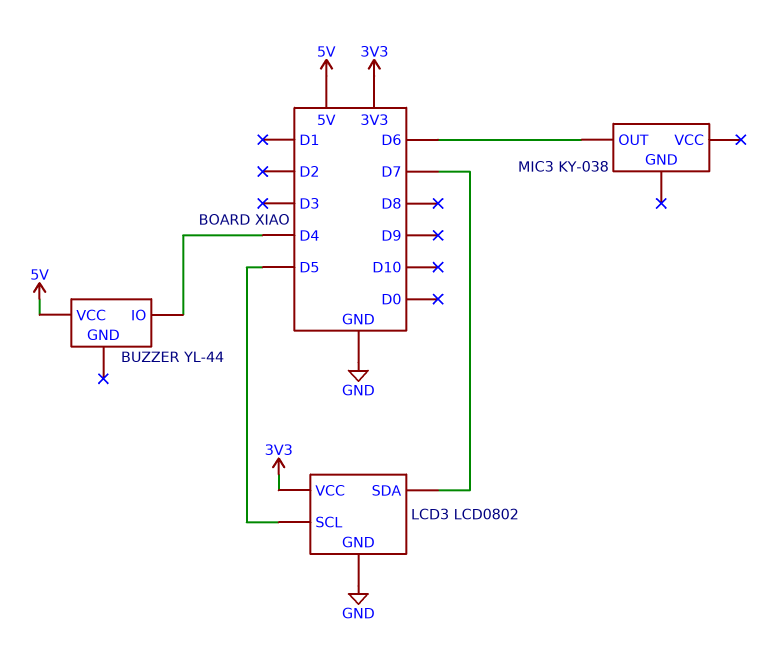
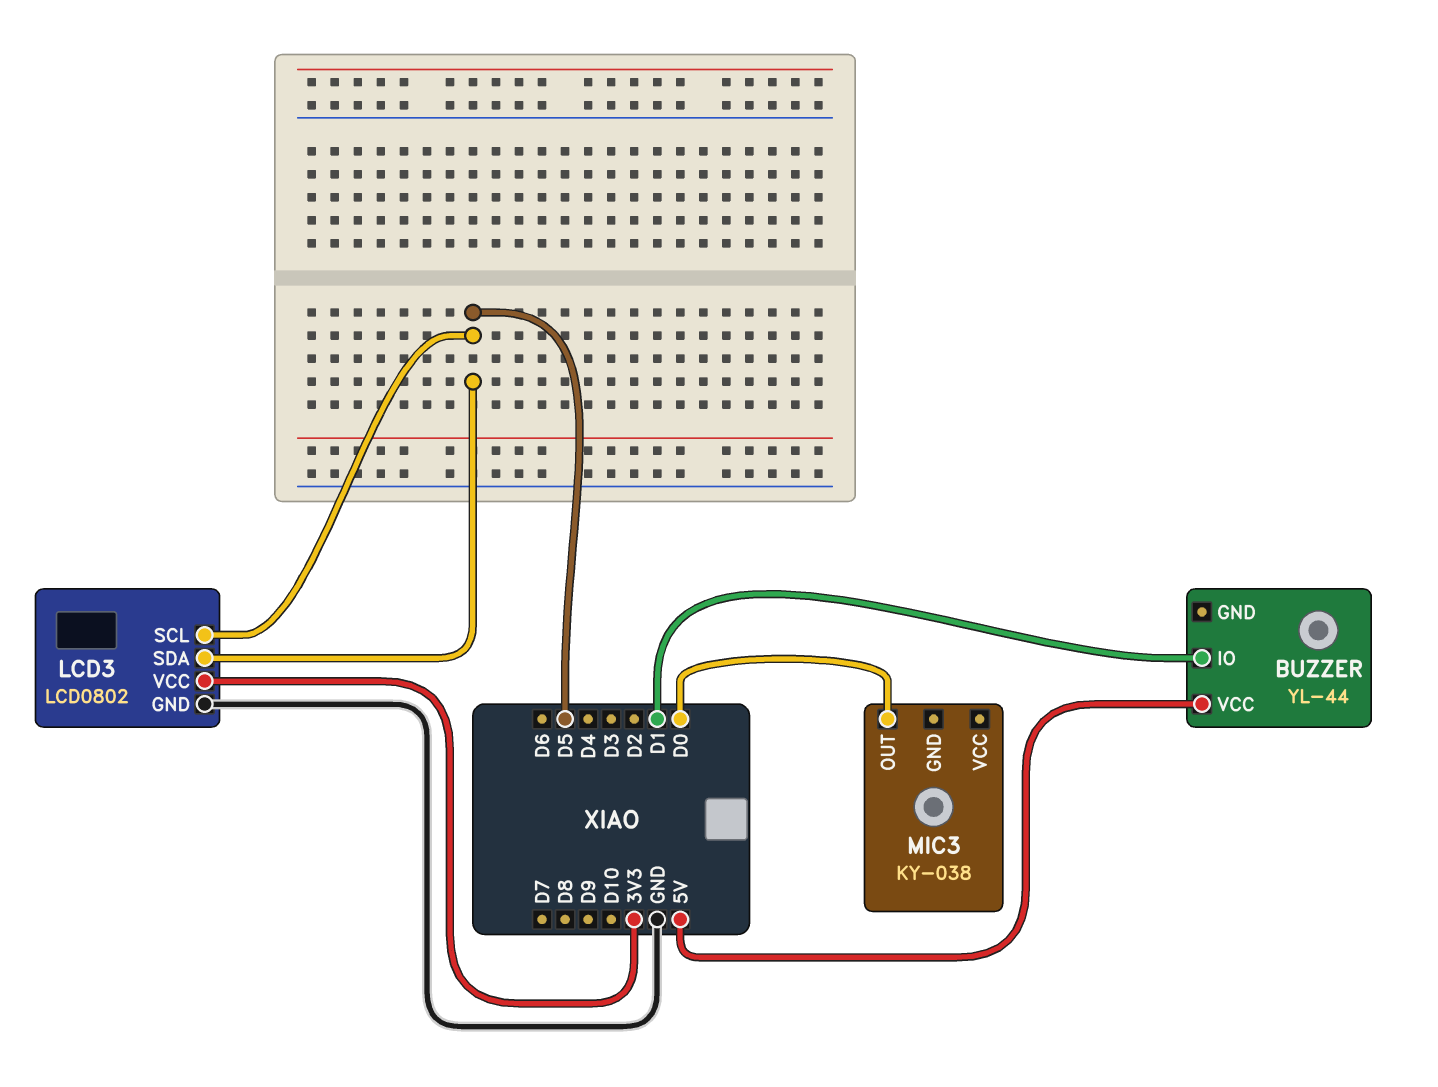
BUZZER pin IO: D4 -> D1
LCD3 pin SDA: D7 -> D5
MIC3 pin OUT: D6 -> D0

